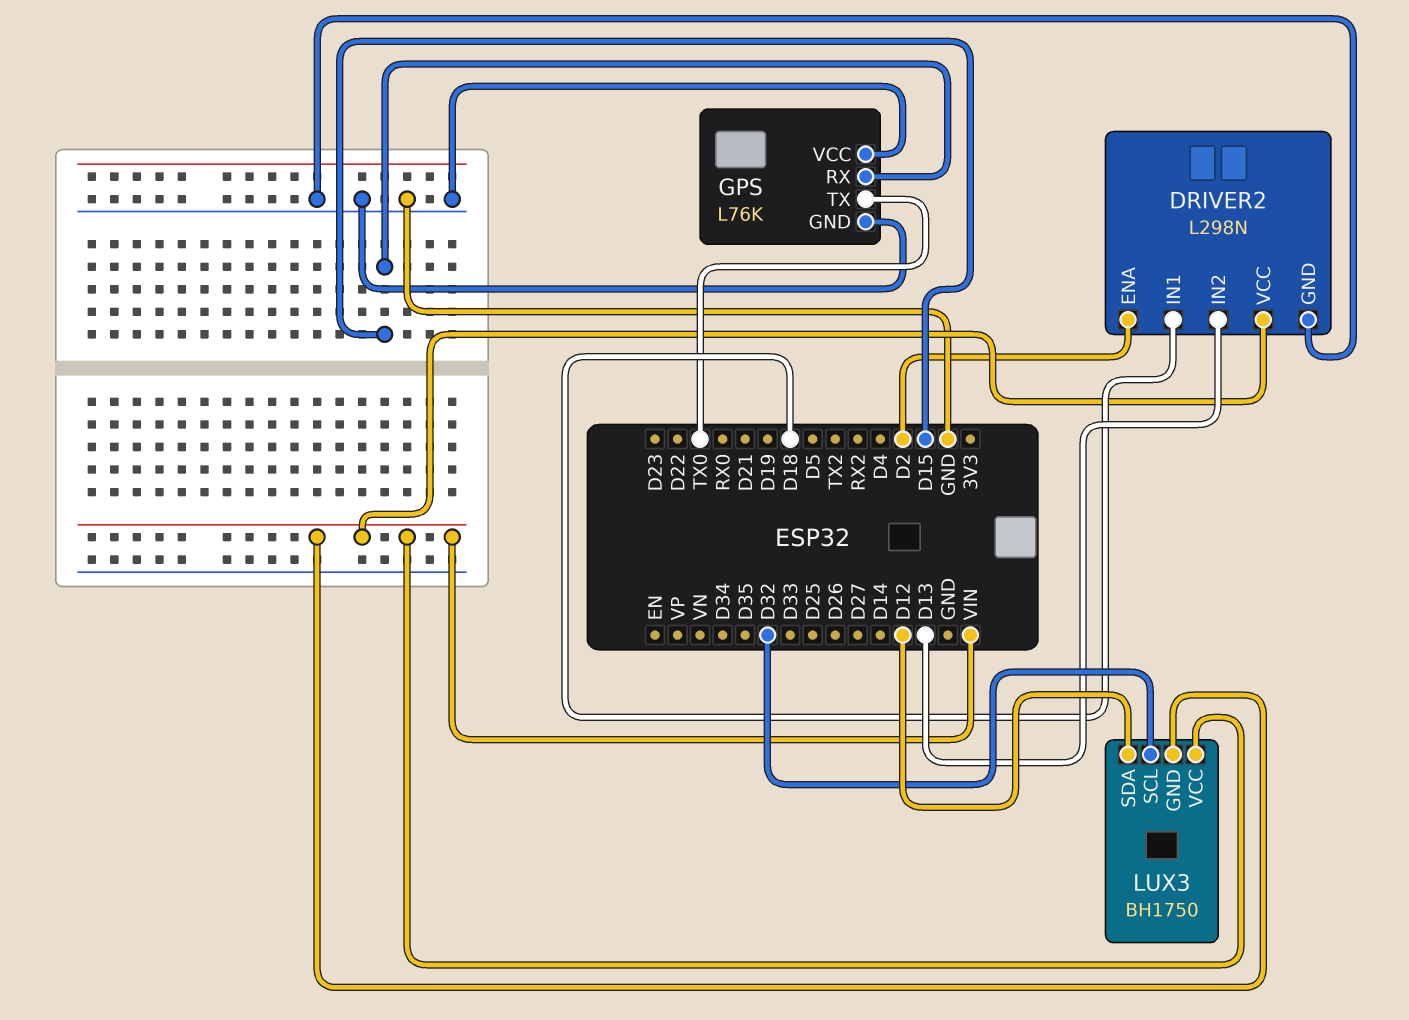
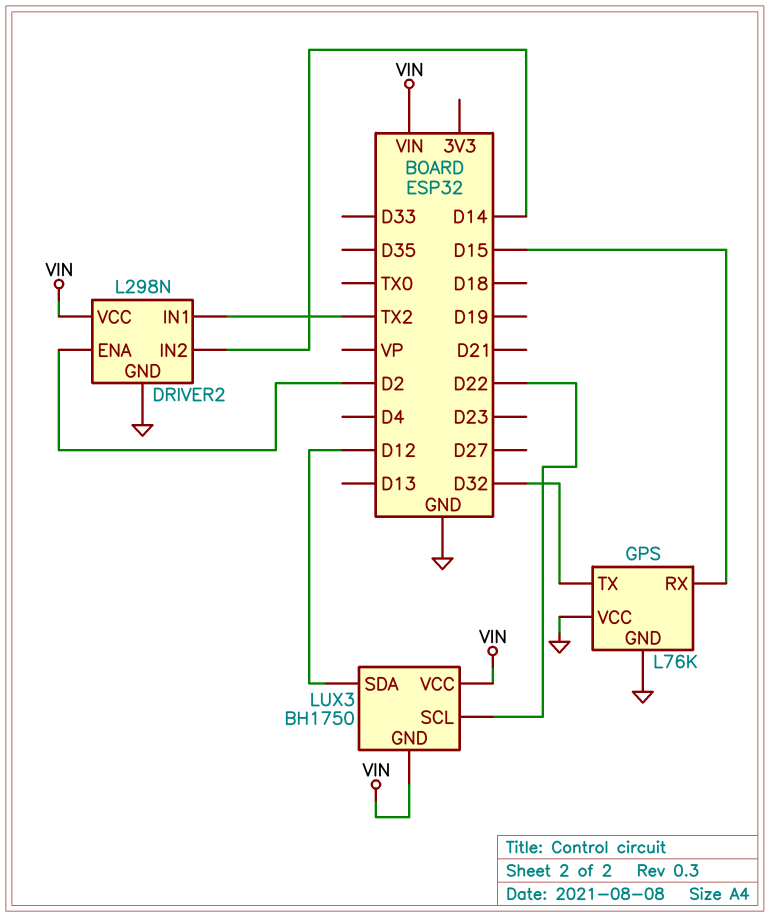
DRIVER2 pin IN1: D18 -> TX2
DRIVER2 pin IN2: D13 -> D14
GPS pin TX: TX0 -> D32
LUX3 pin SCL: D32 -> D22

